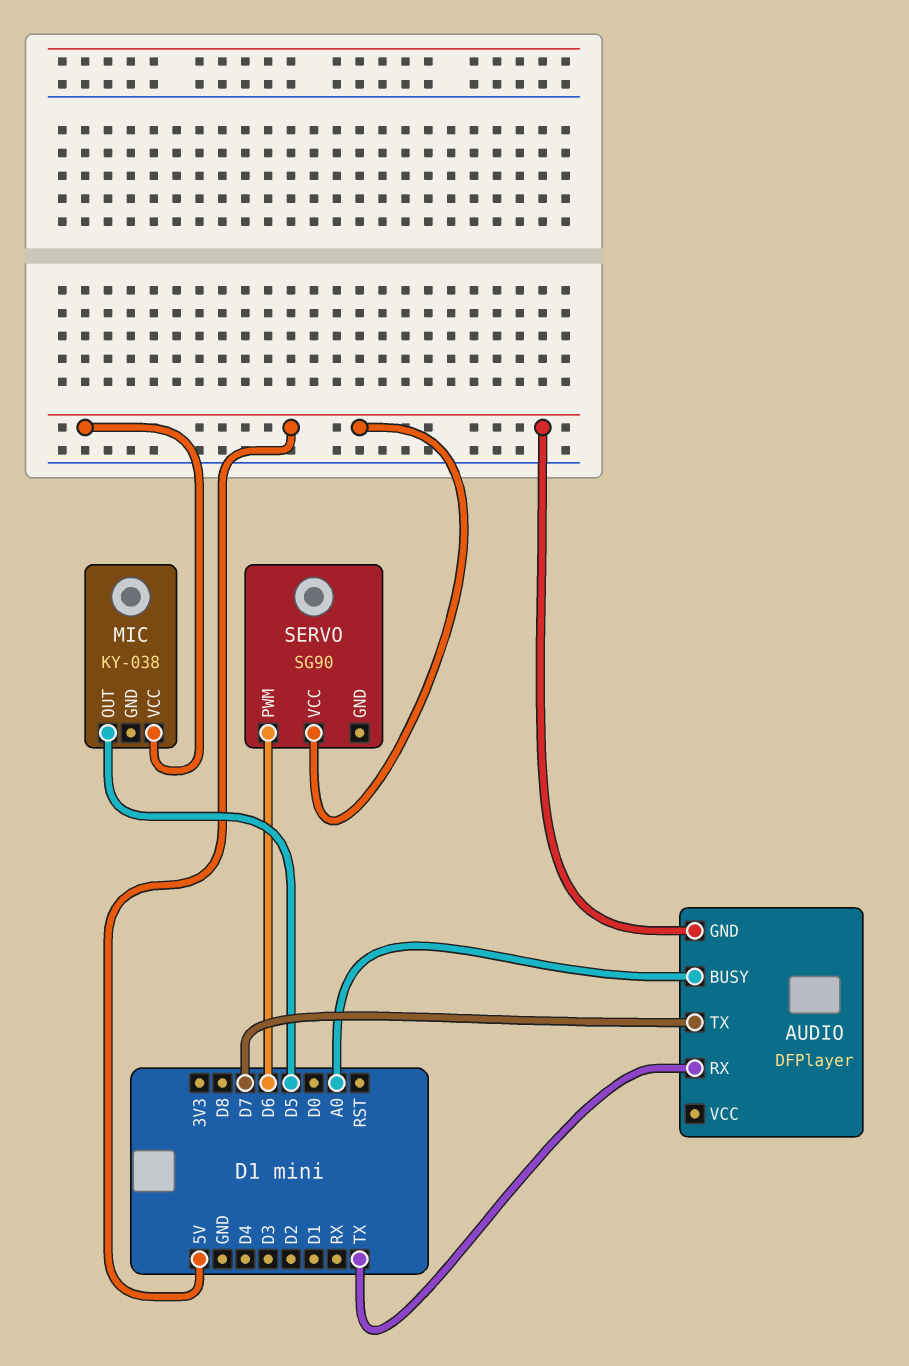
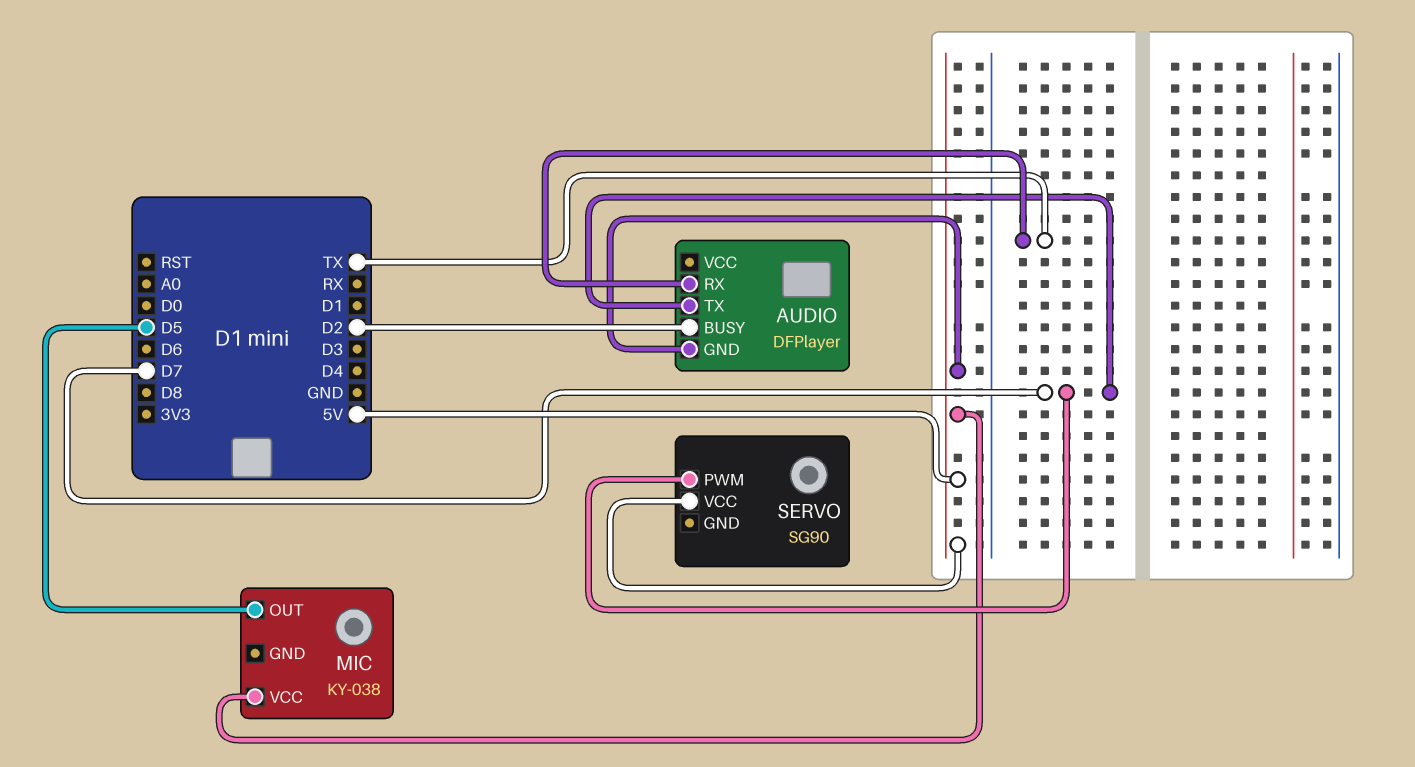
AUDIO pin BUSY: A0 -> D2
SERVO pin PWM: D6 -> D7

